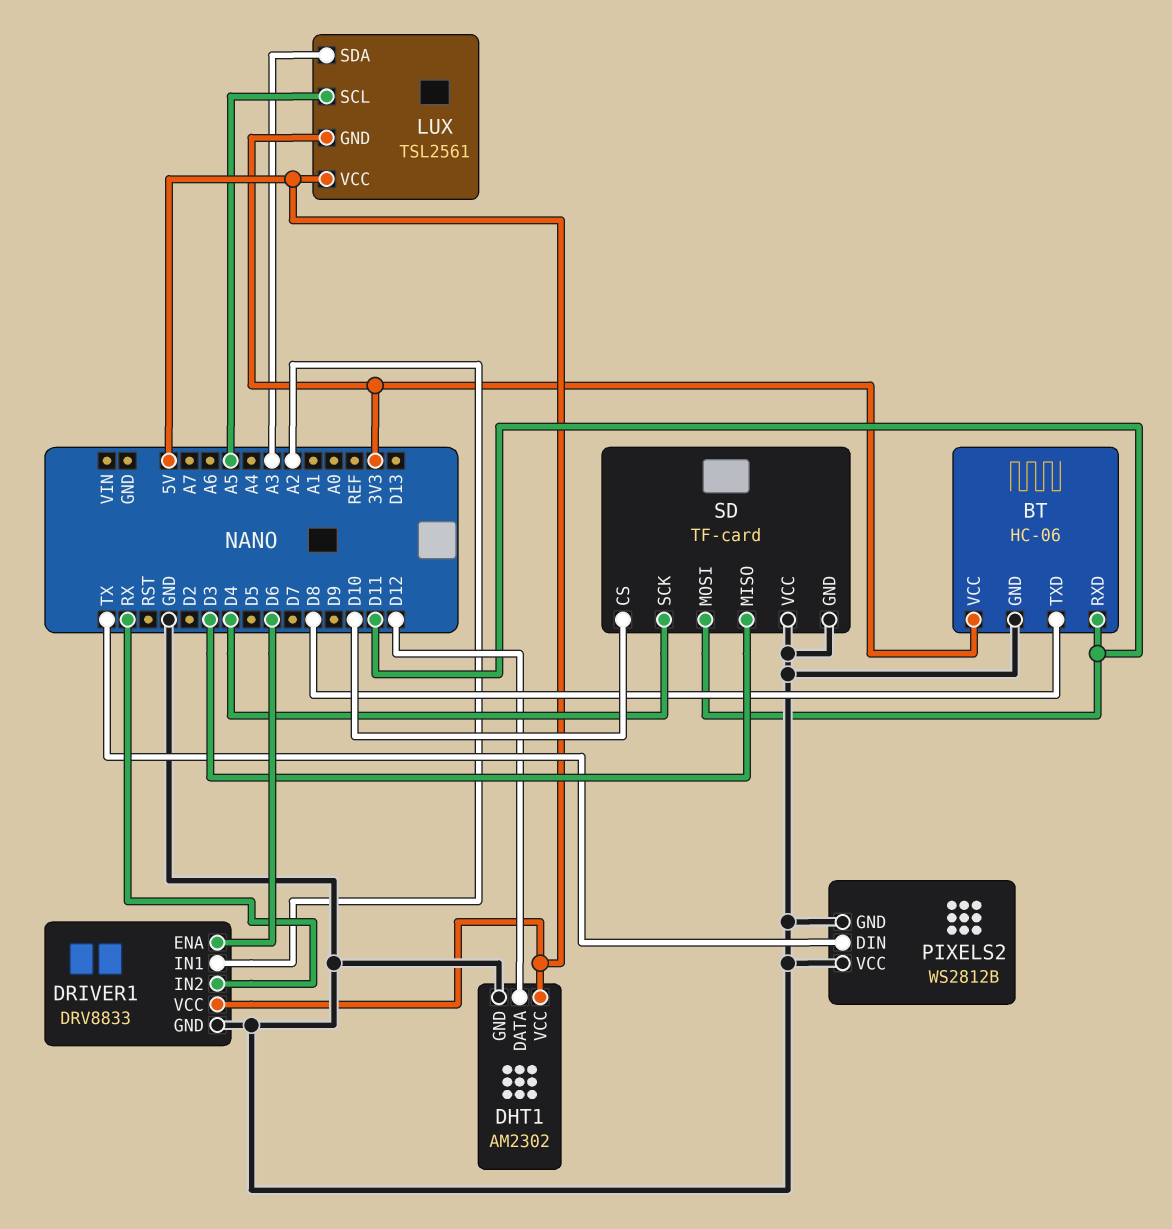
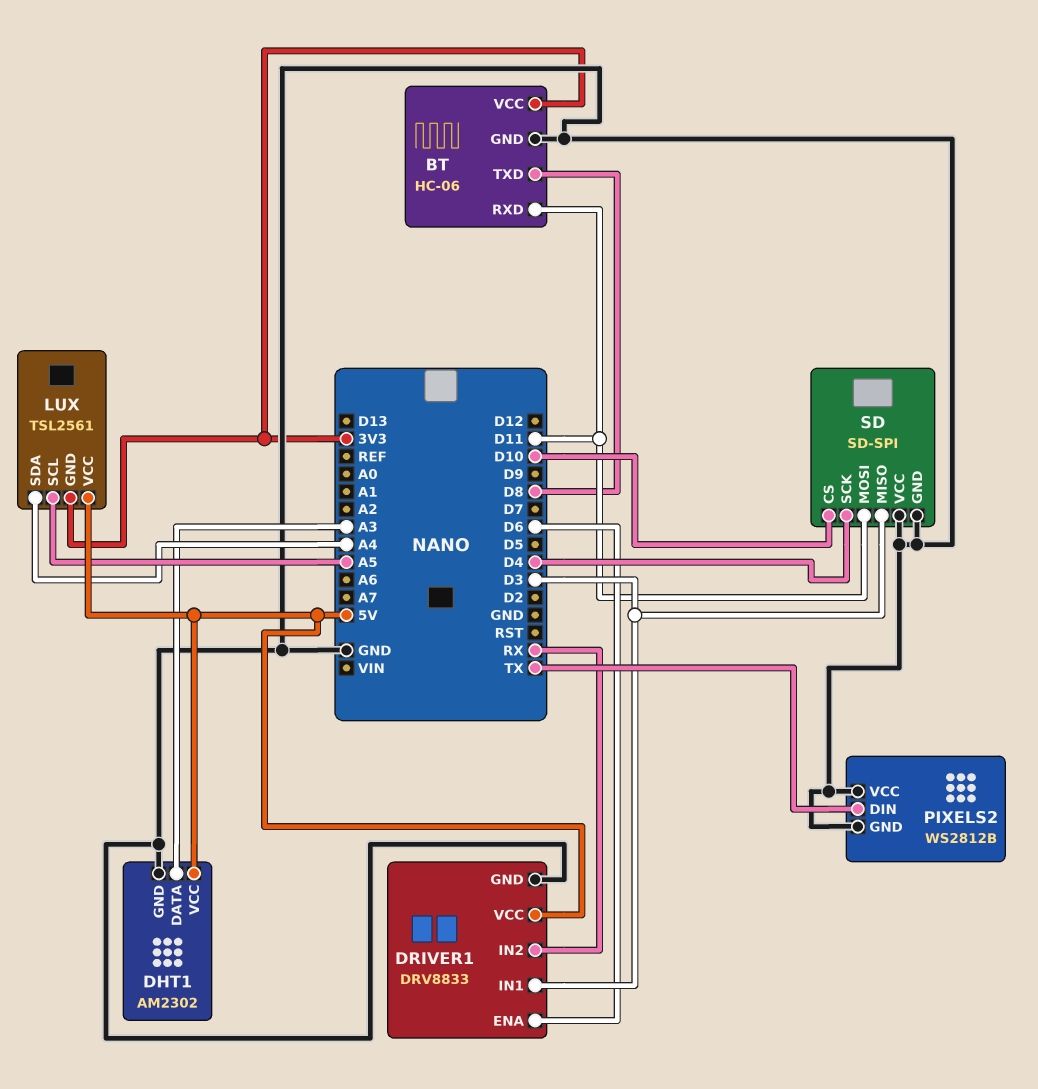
DHT1 pin DATA: D12 -> A3
DRIVER1 pin IN1: A2 -> D3
LUX pin SDA: A3 -> A4
SD: TF-card -> SD-SPI

